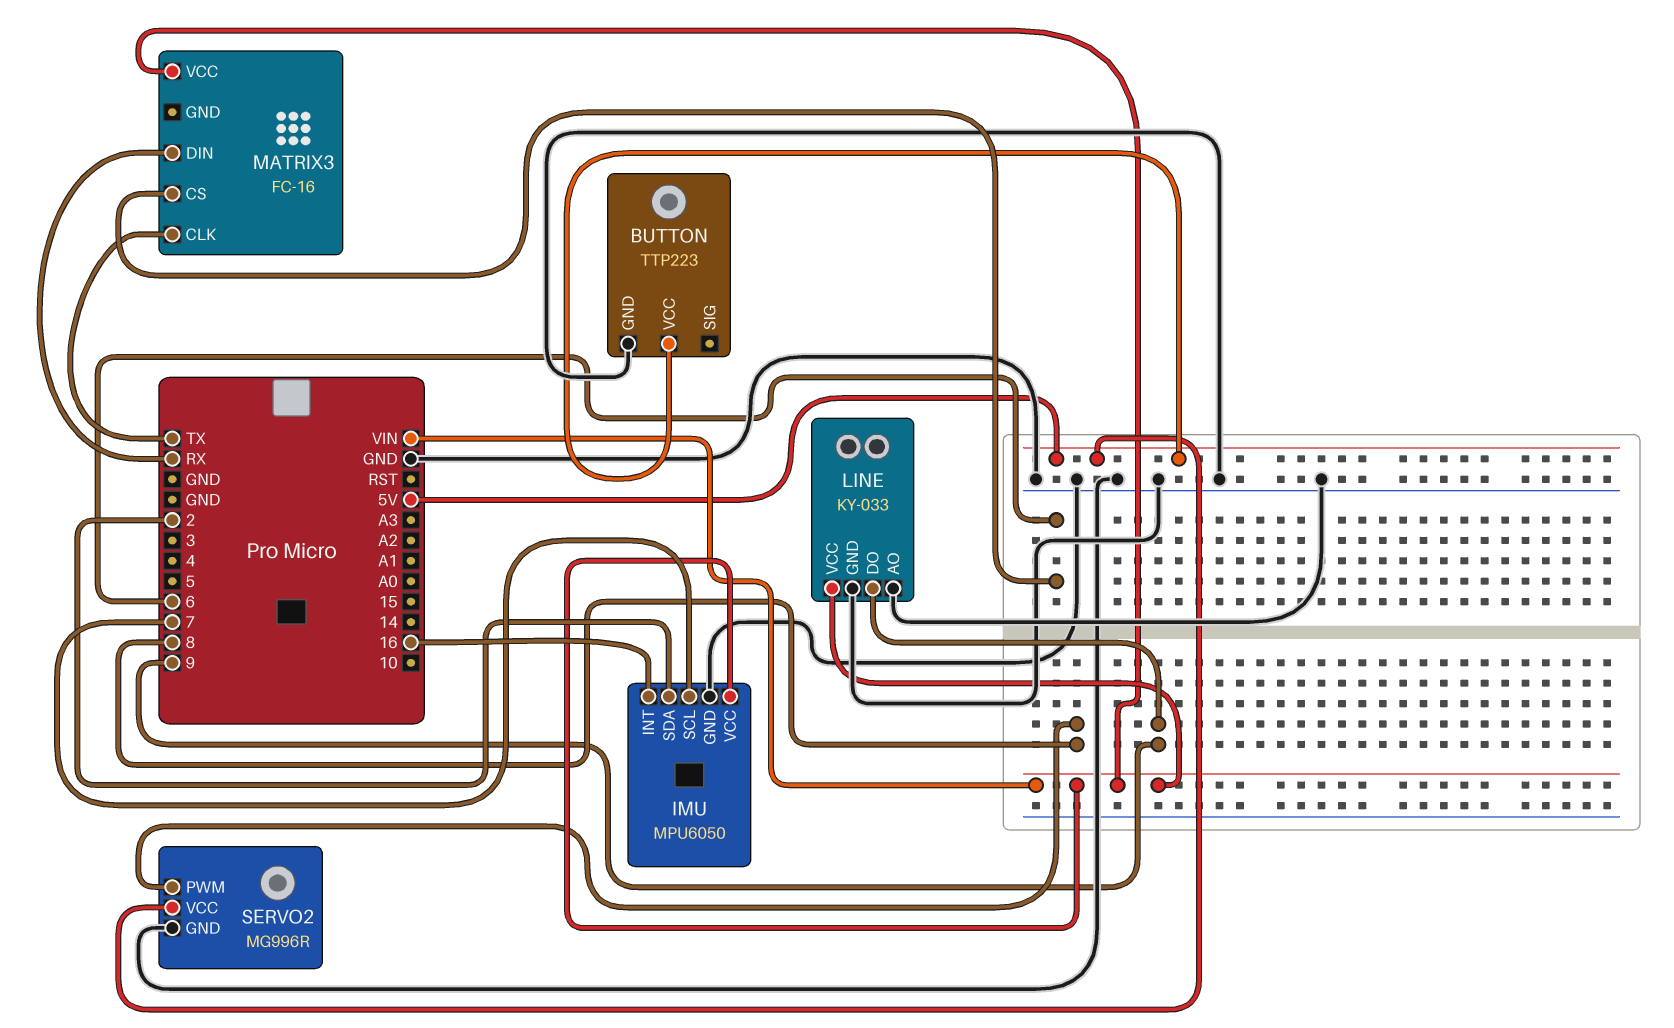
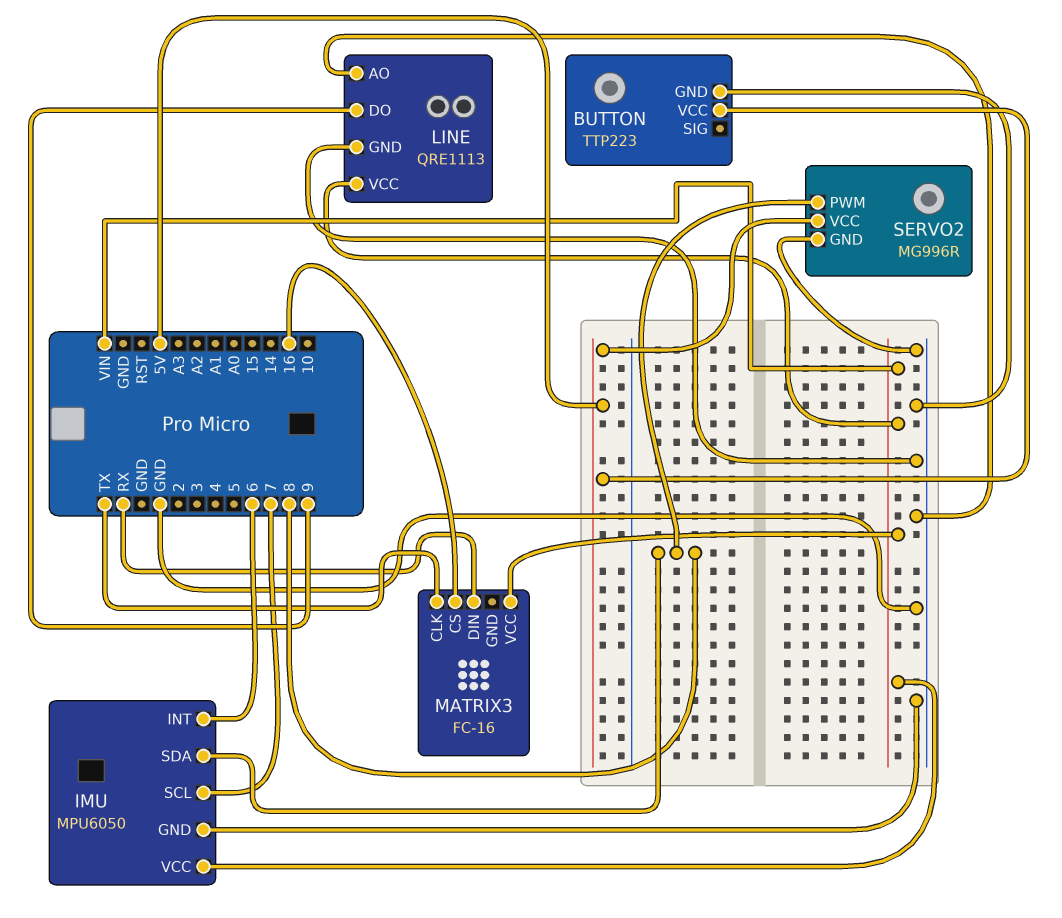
IMU pin INT: 16 -> 6
IMU pin SDA: 2 -> 8
LINE: KY-033 -> QRE1113
MATRIX3 pin CS: 6 -> 16

